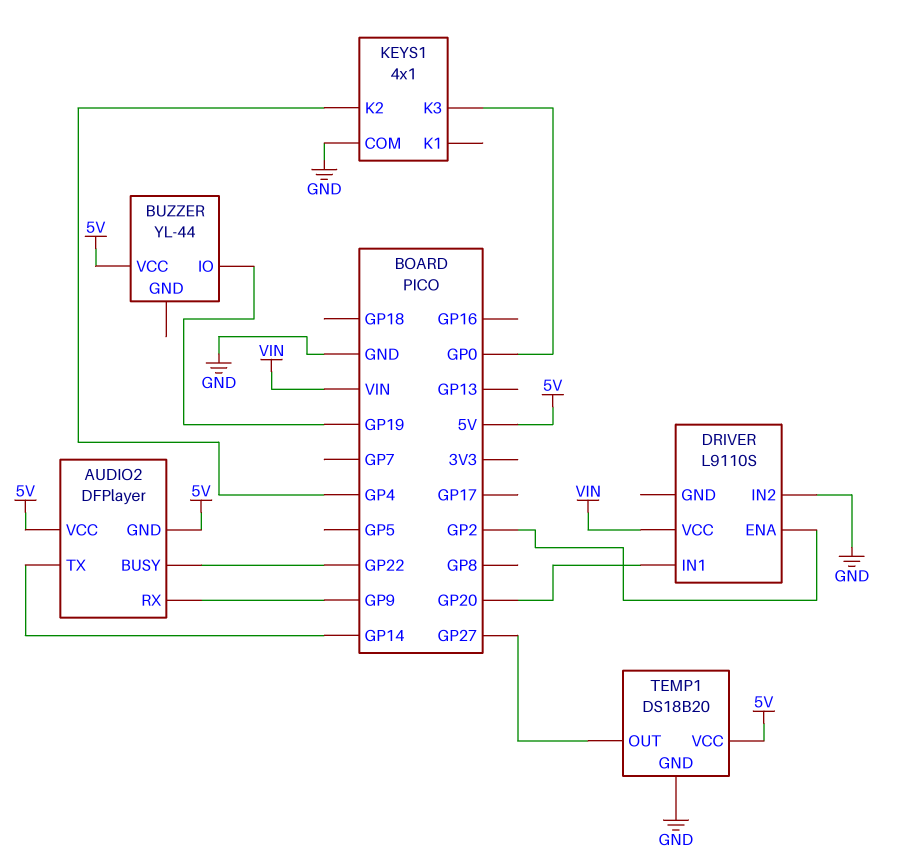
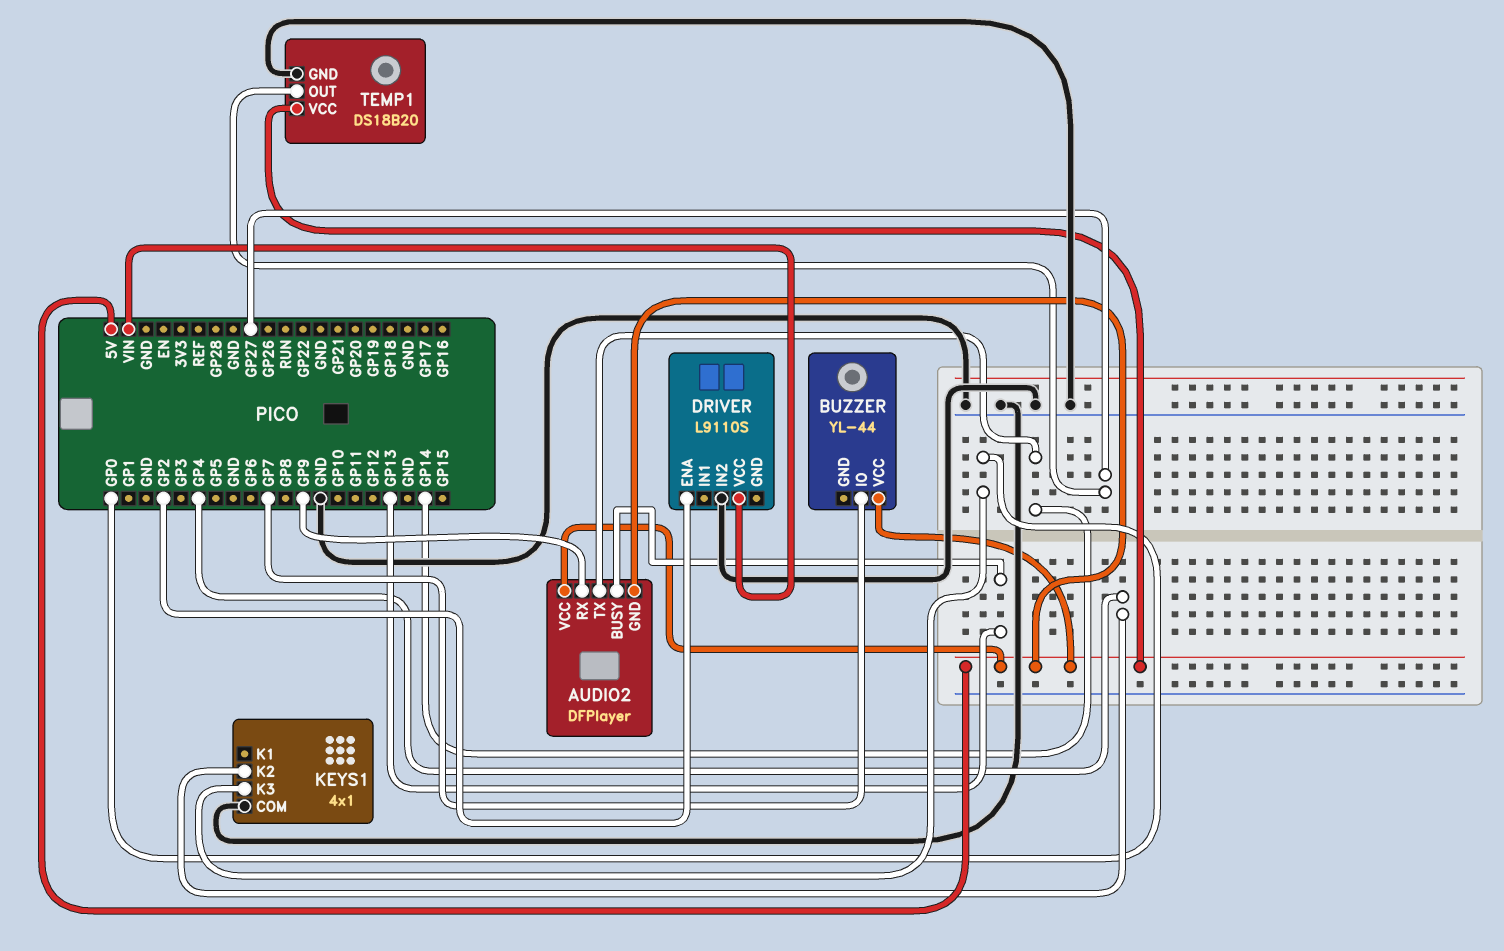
AUDIO2 pin BUSY: GP22 -> GP13
BUZZER pin IO: GP19 -> GP7
DRIVER pin IN1: GP20 -> none

